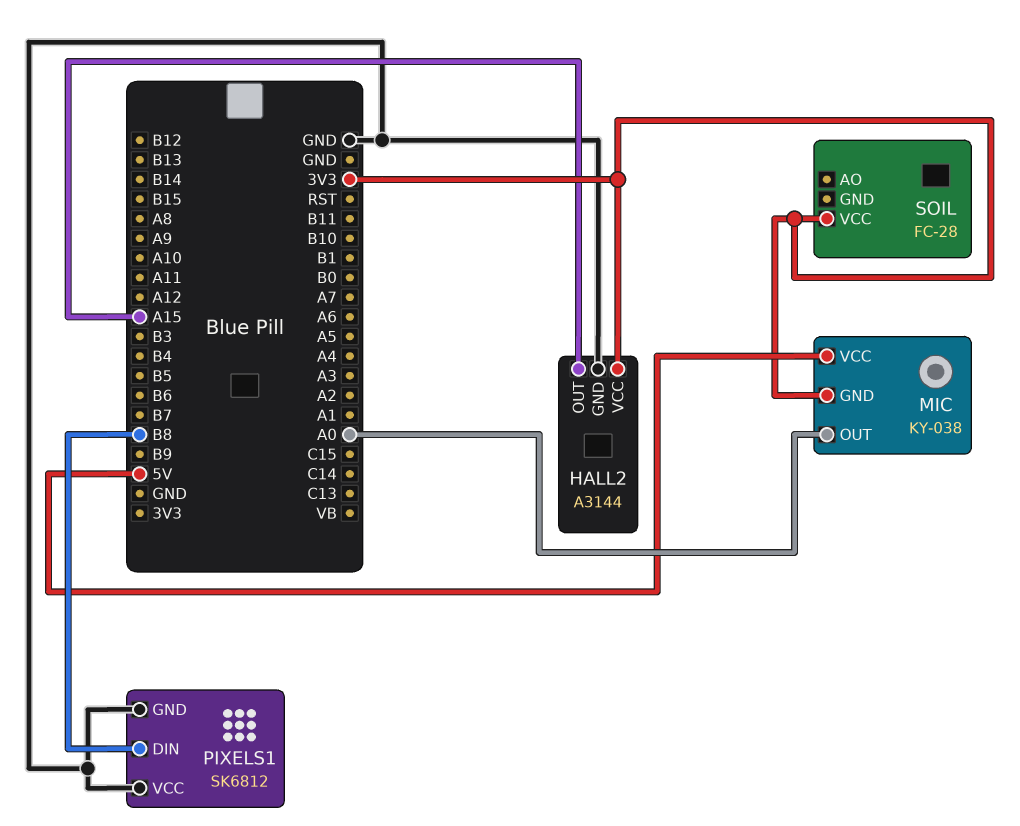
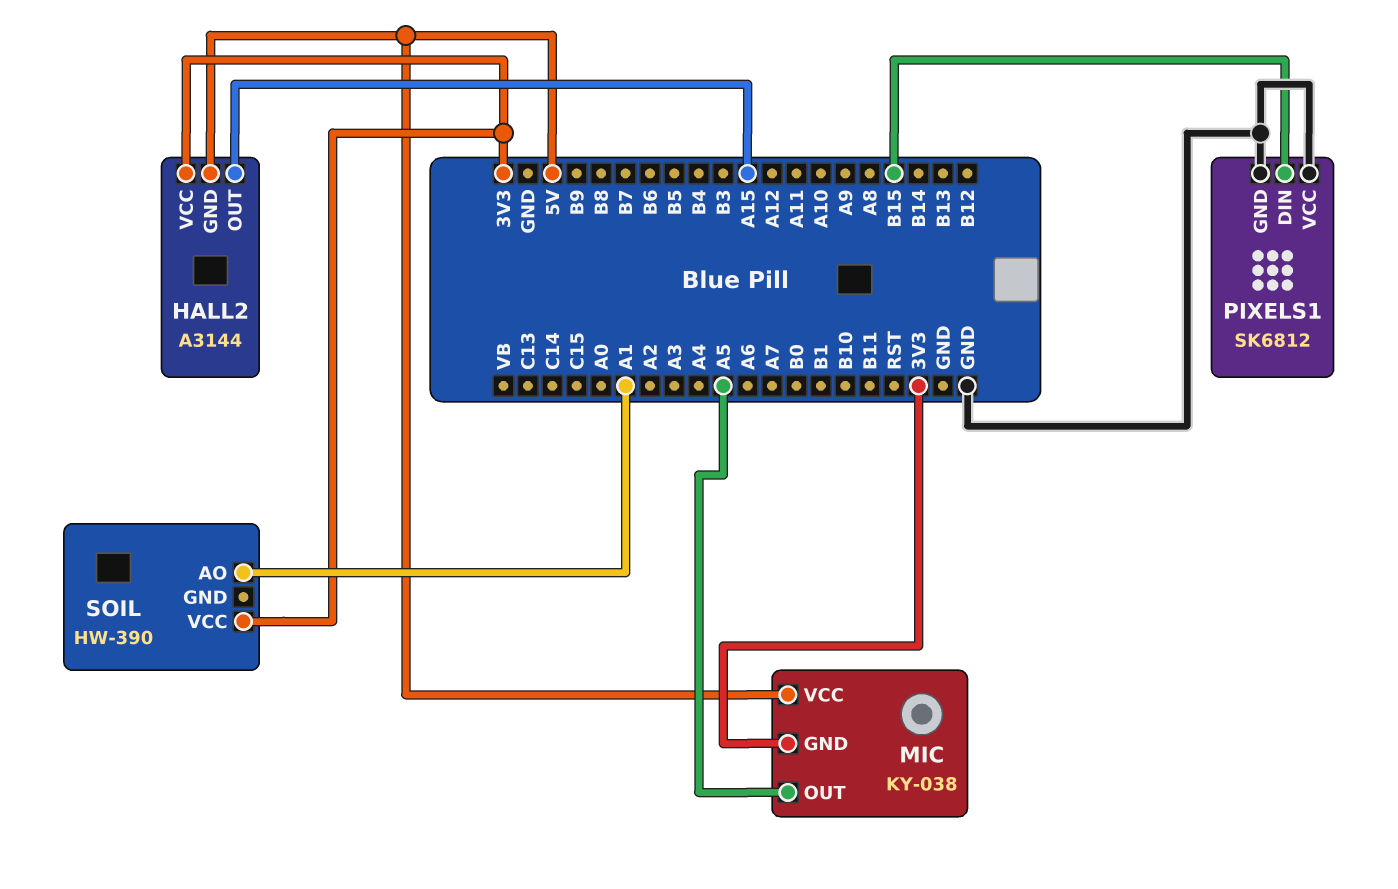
HALL2 pin GND: GND -> 5V
MIC pin OUT: A0 -> A5
PIXELS1 pin DIN: B8 -> B15
SOIL: FC-28 -> HW-390
SOIL pin AO: none -> A1

